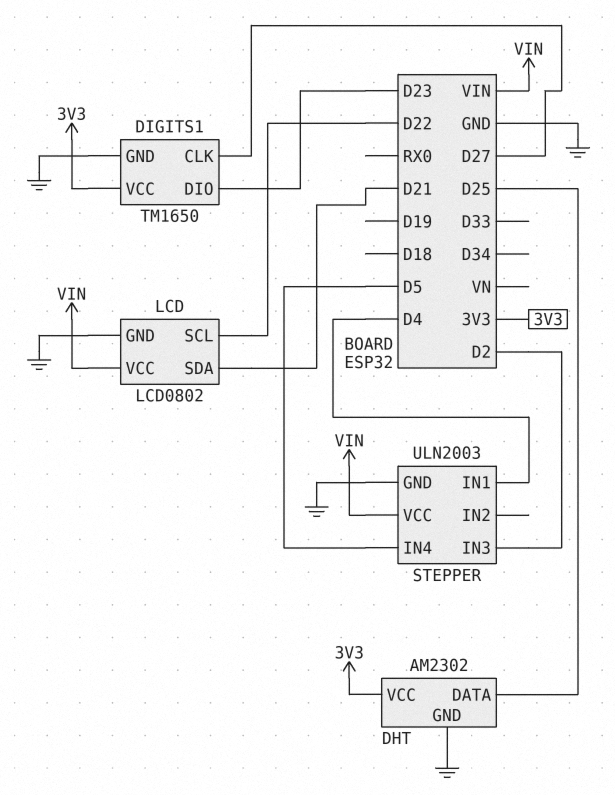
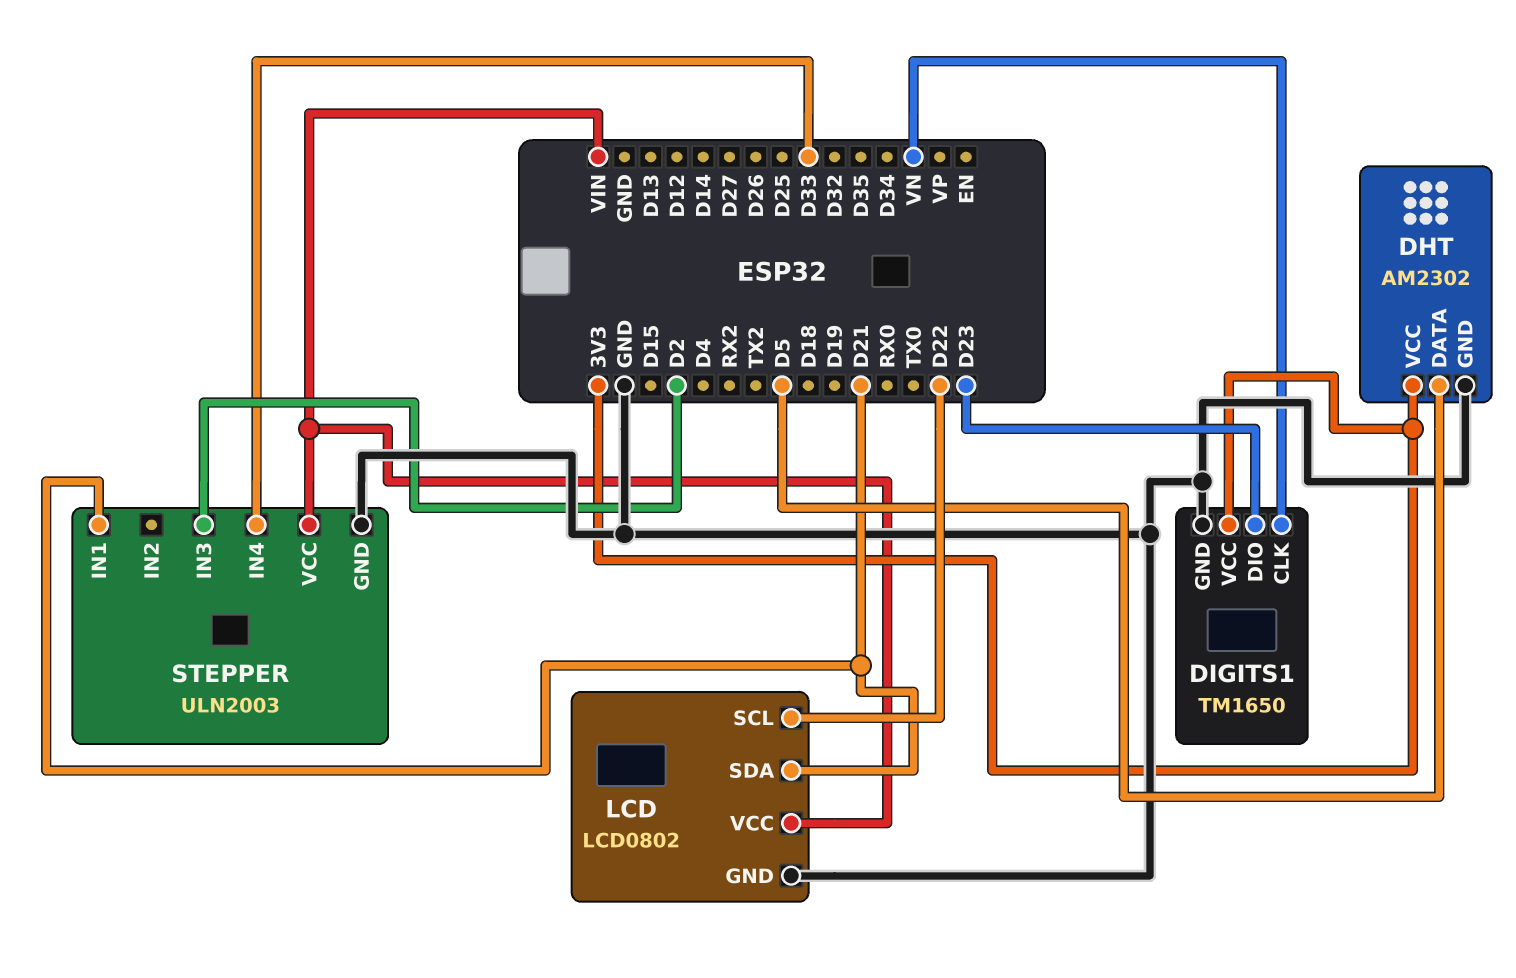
DHT pin DATA: D25 -> D5
DIGITS1 pin CLK: D27 -> VN
STEPPER pin IN1: D4 -> D21
STEPPER pin IN4: D5 -> D33

